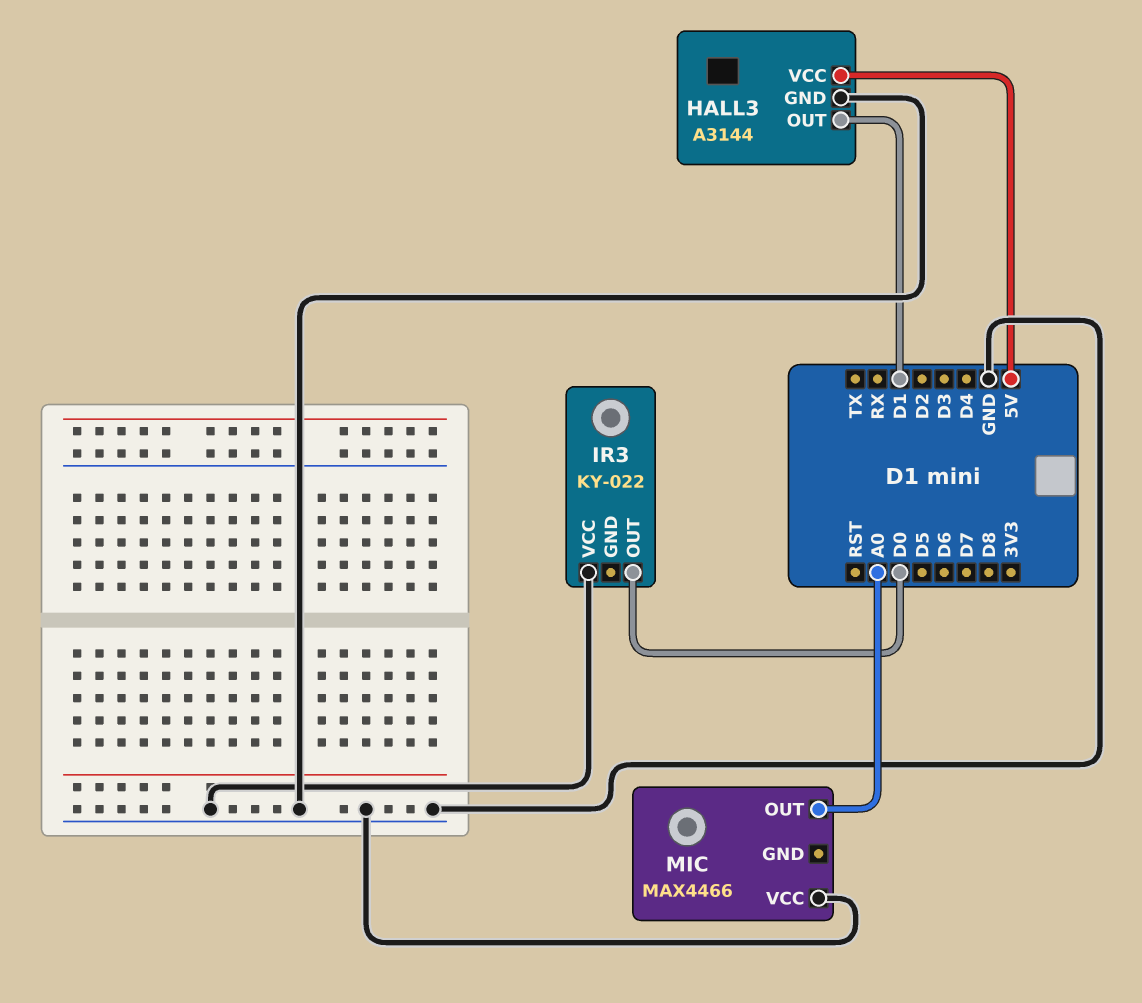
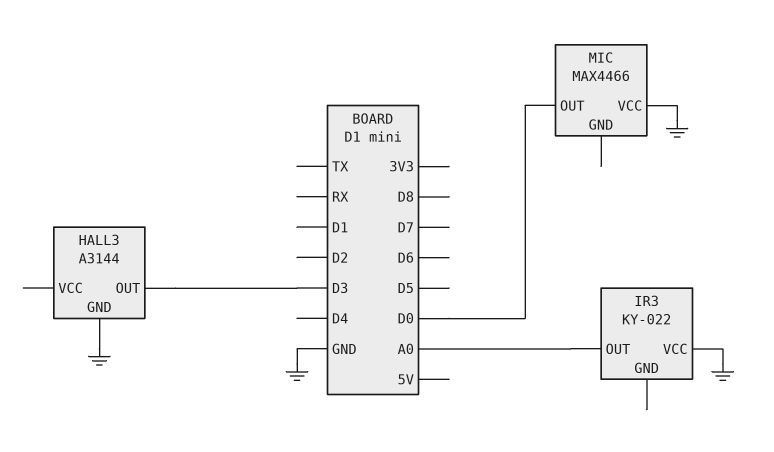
HALL3 pin OUT: D1 -> D3
HALL3 pin VCC: 5V -> none
IR3 pin OUT: D0 -> A0
MIC pin OUT: A0 -> D0

